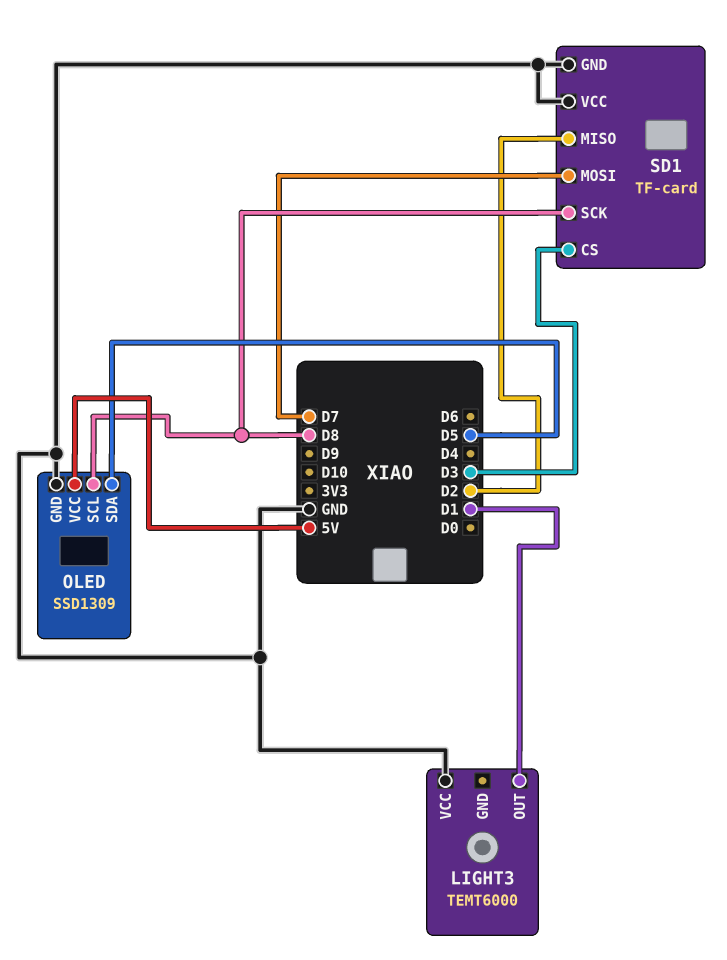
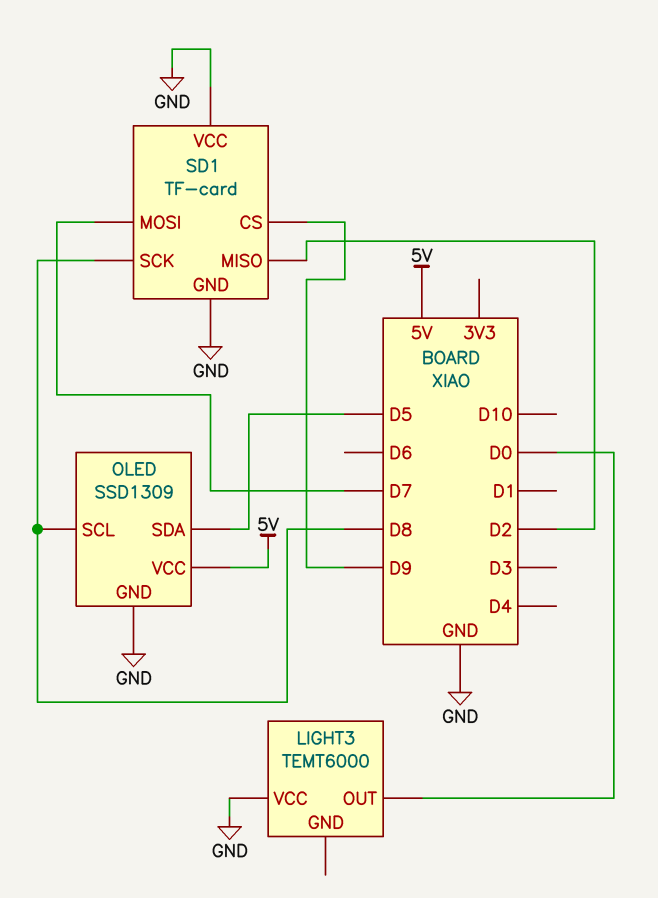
LIGHT3 pin OUT: D1 -> D0
SD1 pin CS: D3 -> D9

